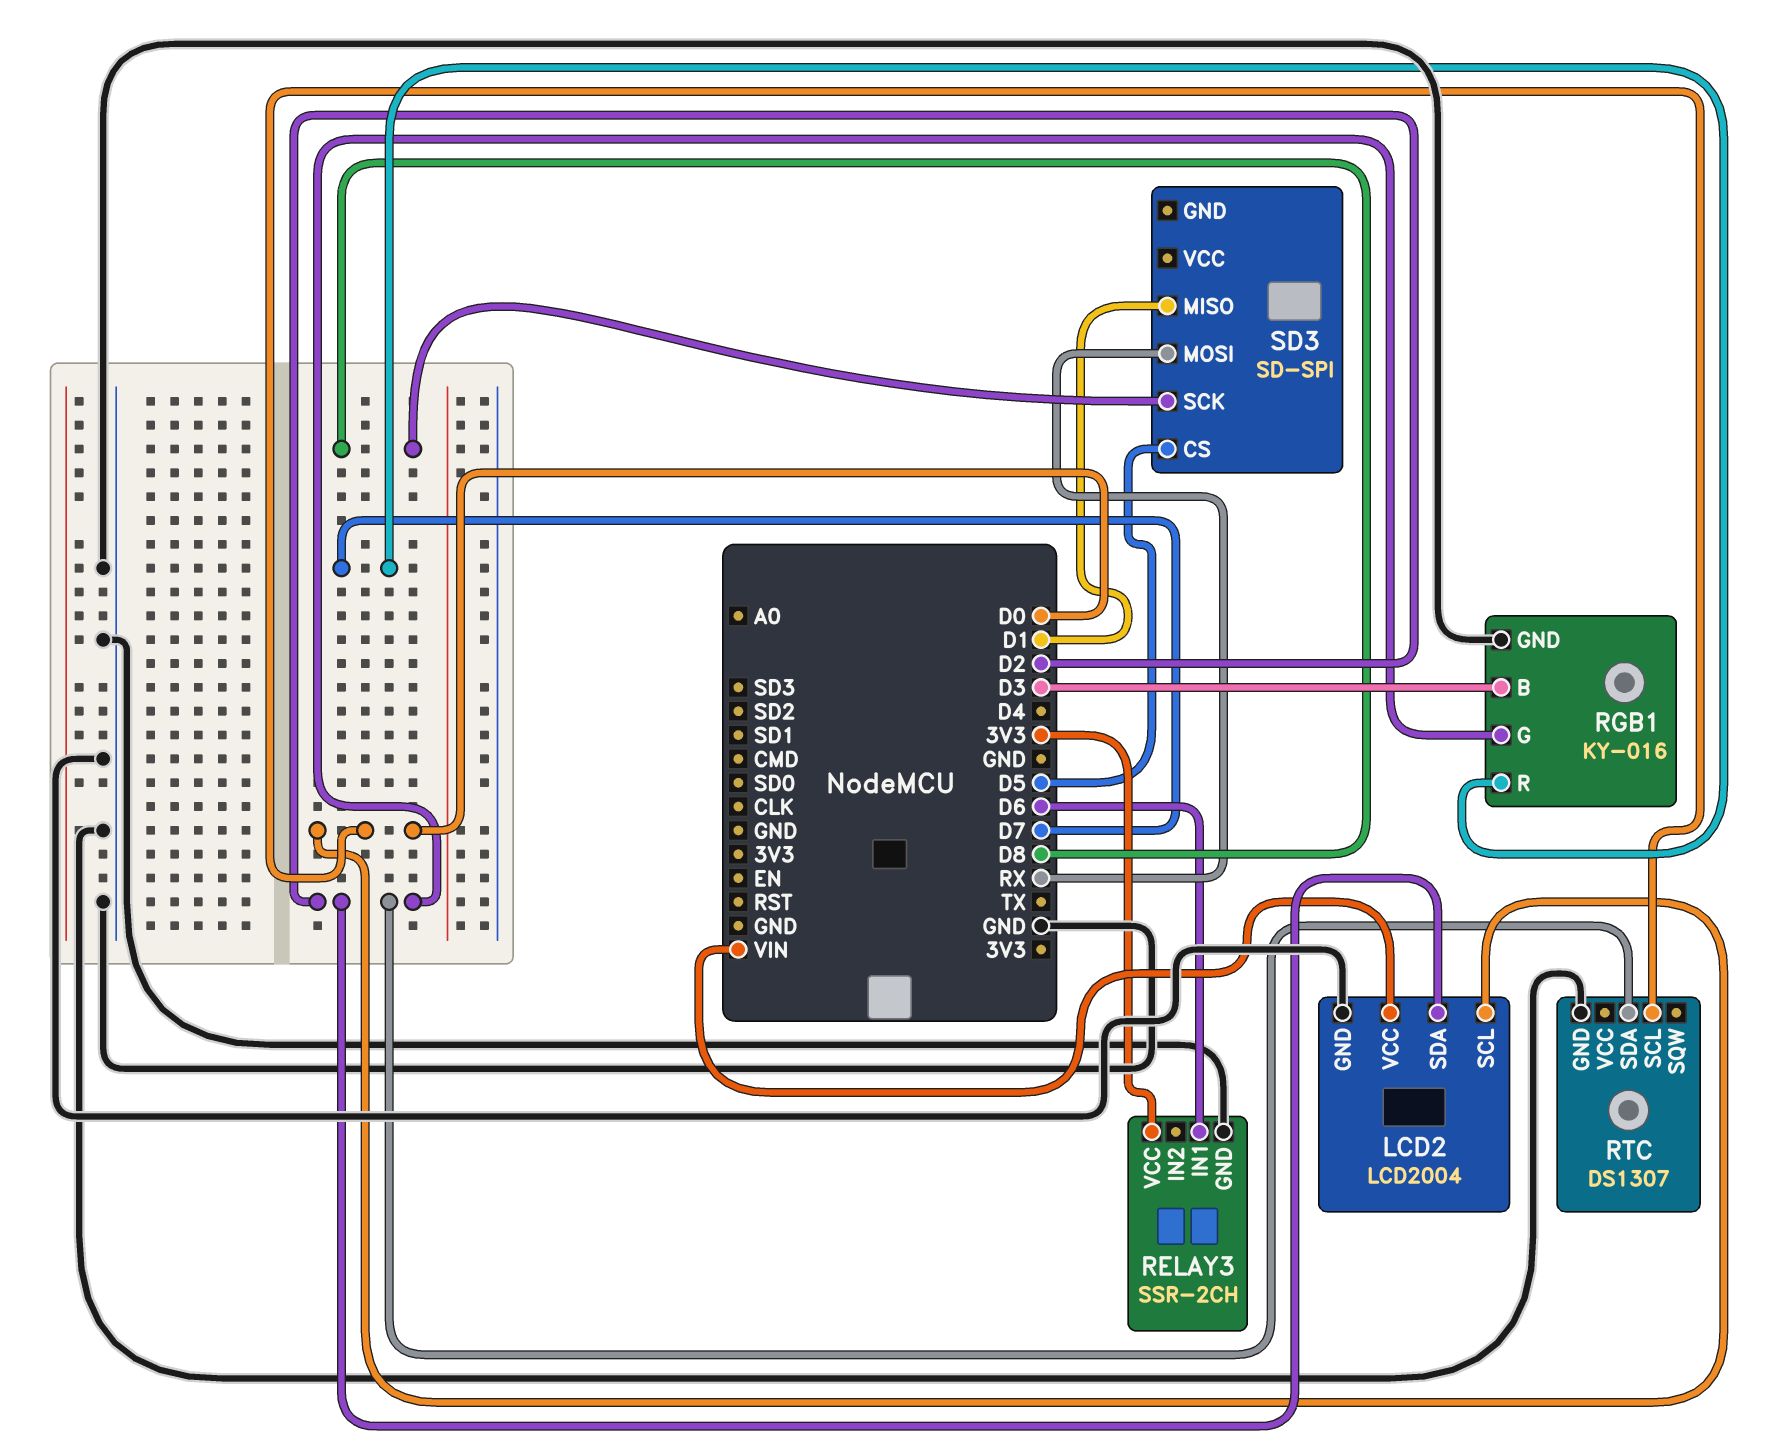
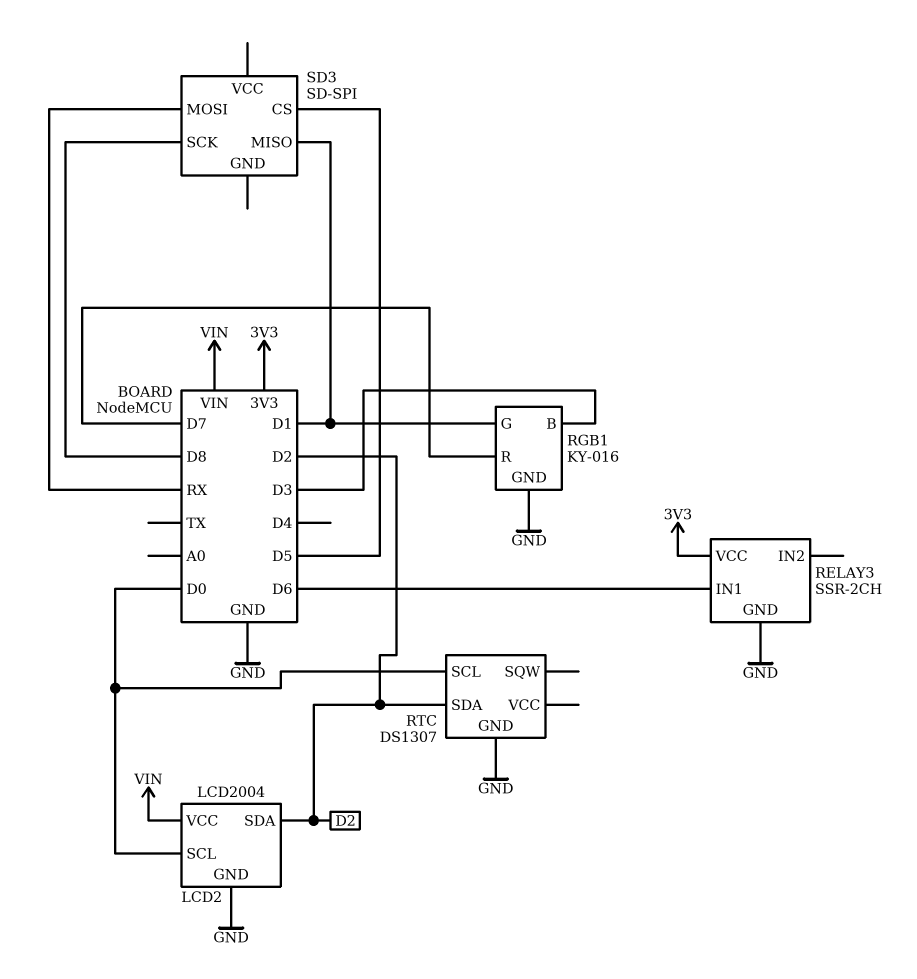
RGB1 pin G: D2 -> D1

